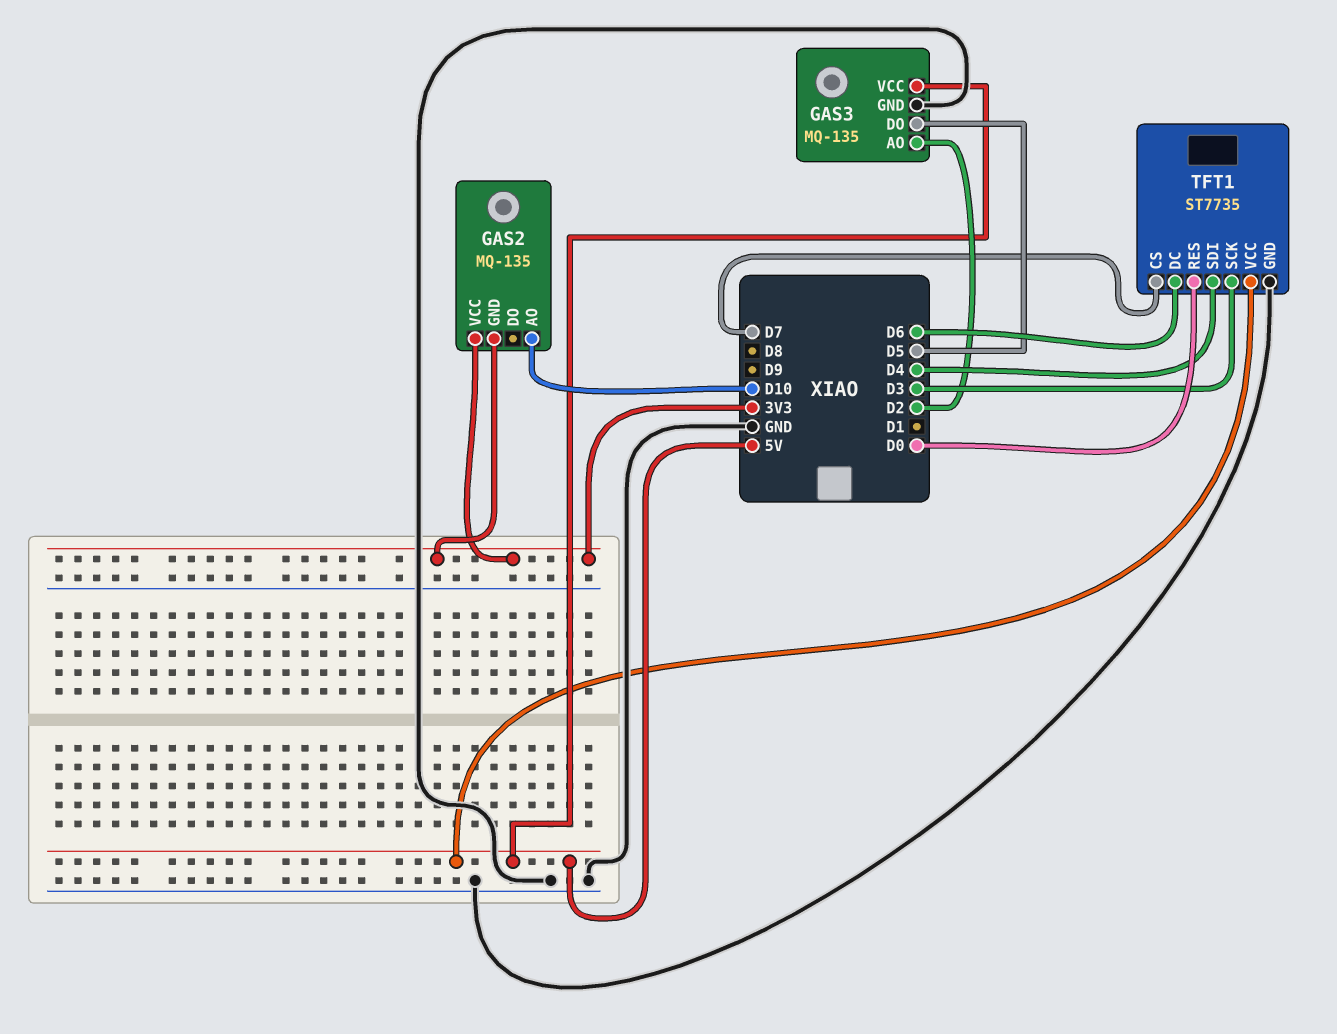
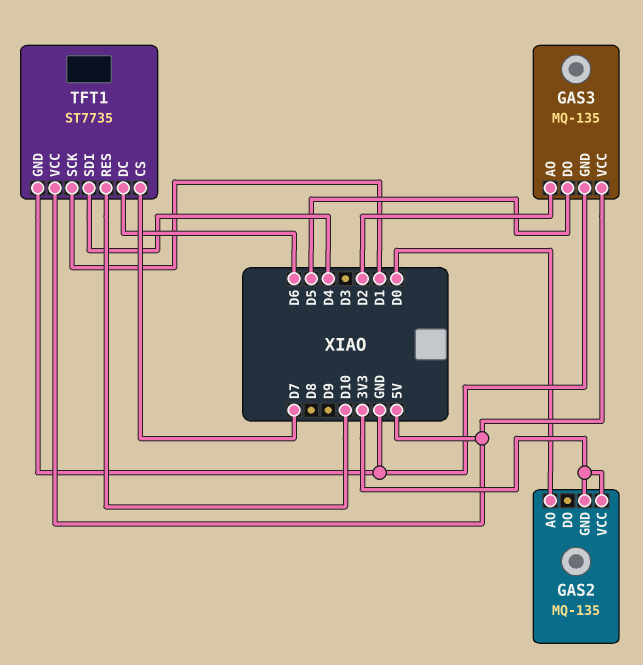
GAS2 pin AO: D10 -> D0
TFT1 pin RES: D0 -> D10
TFT1 pin SCK: D3 -> D1

